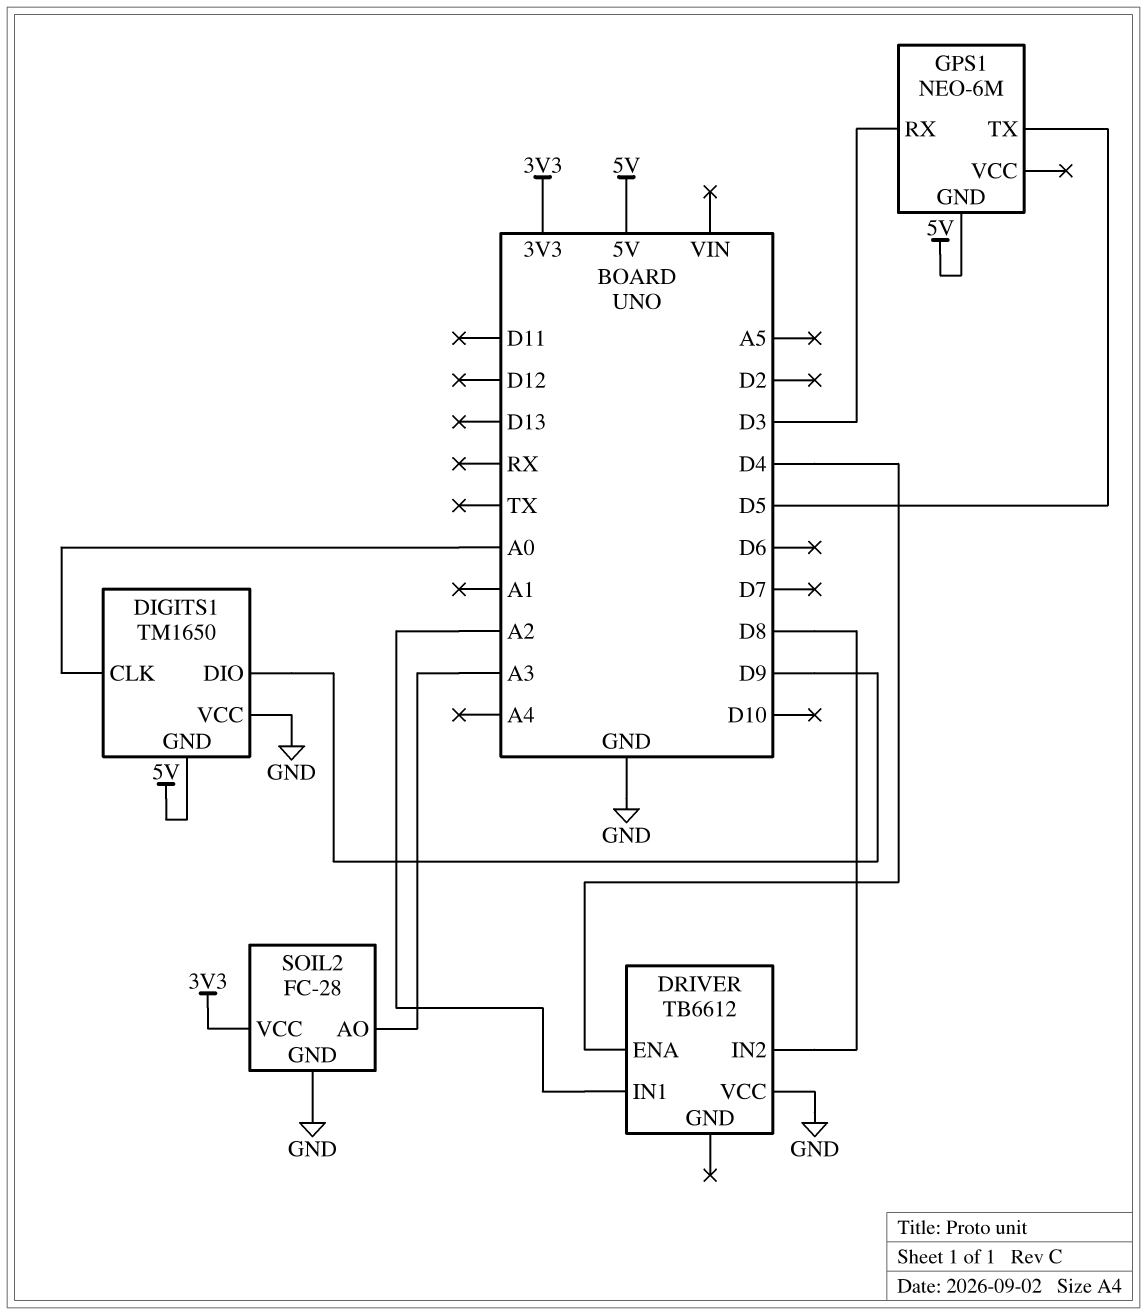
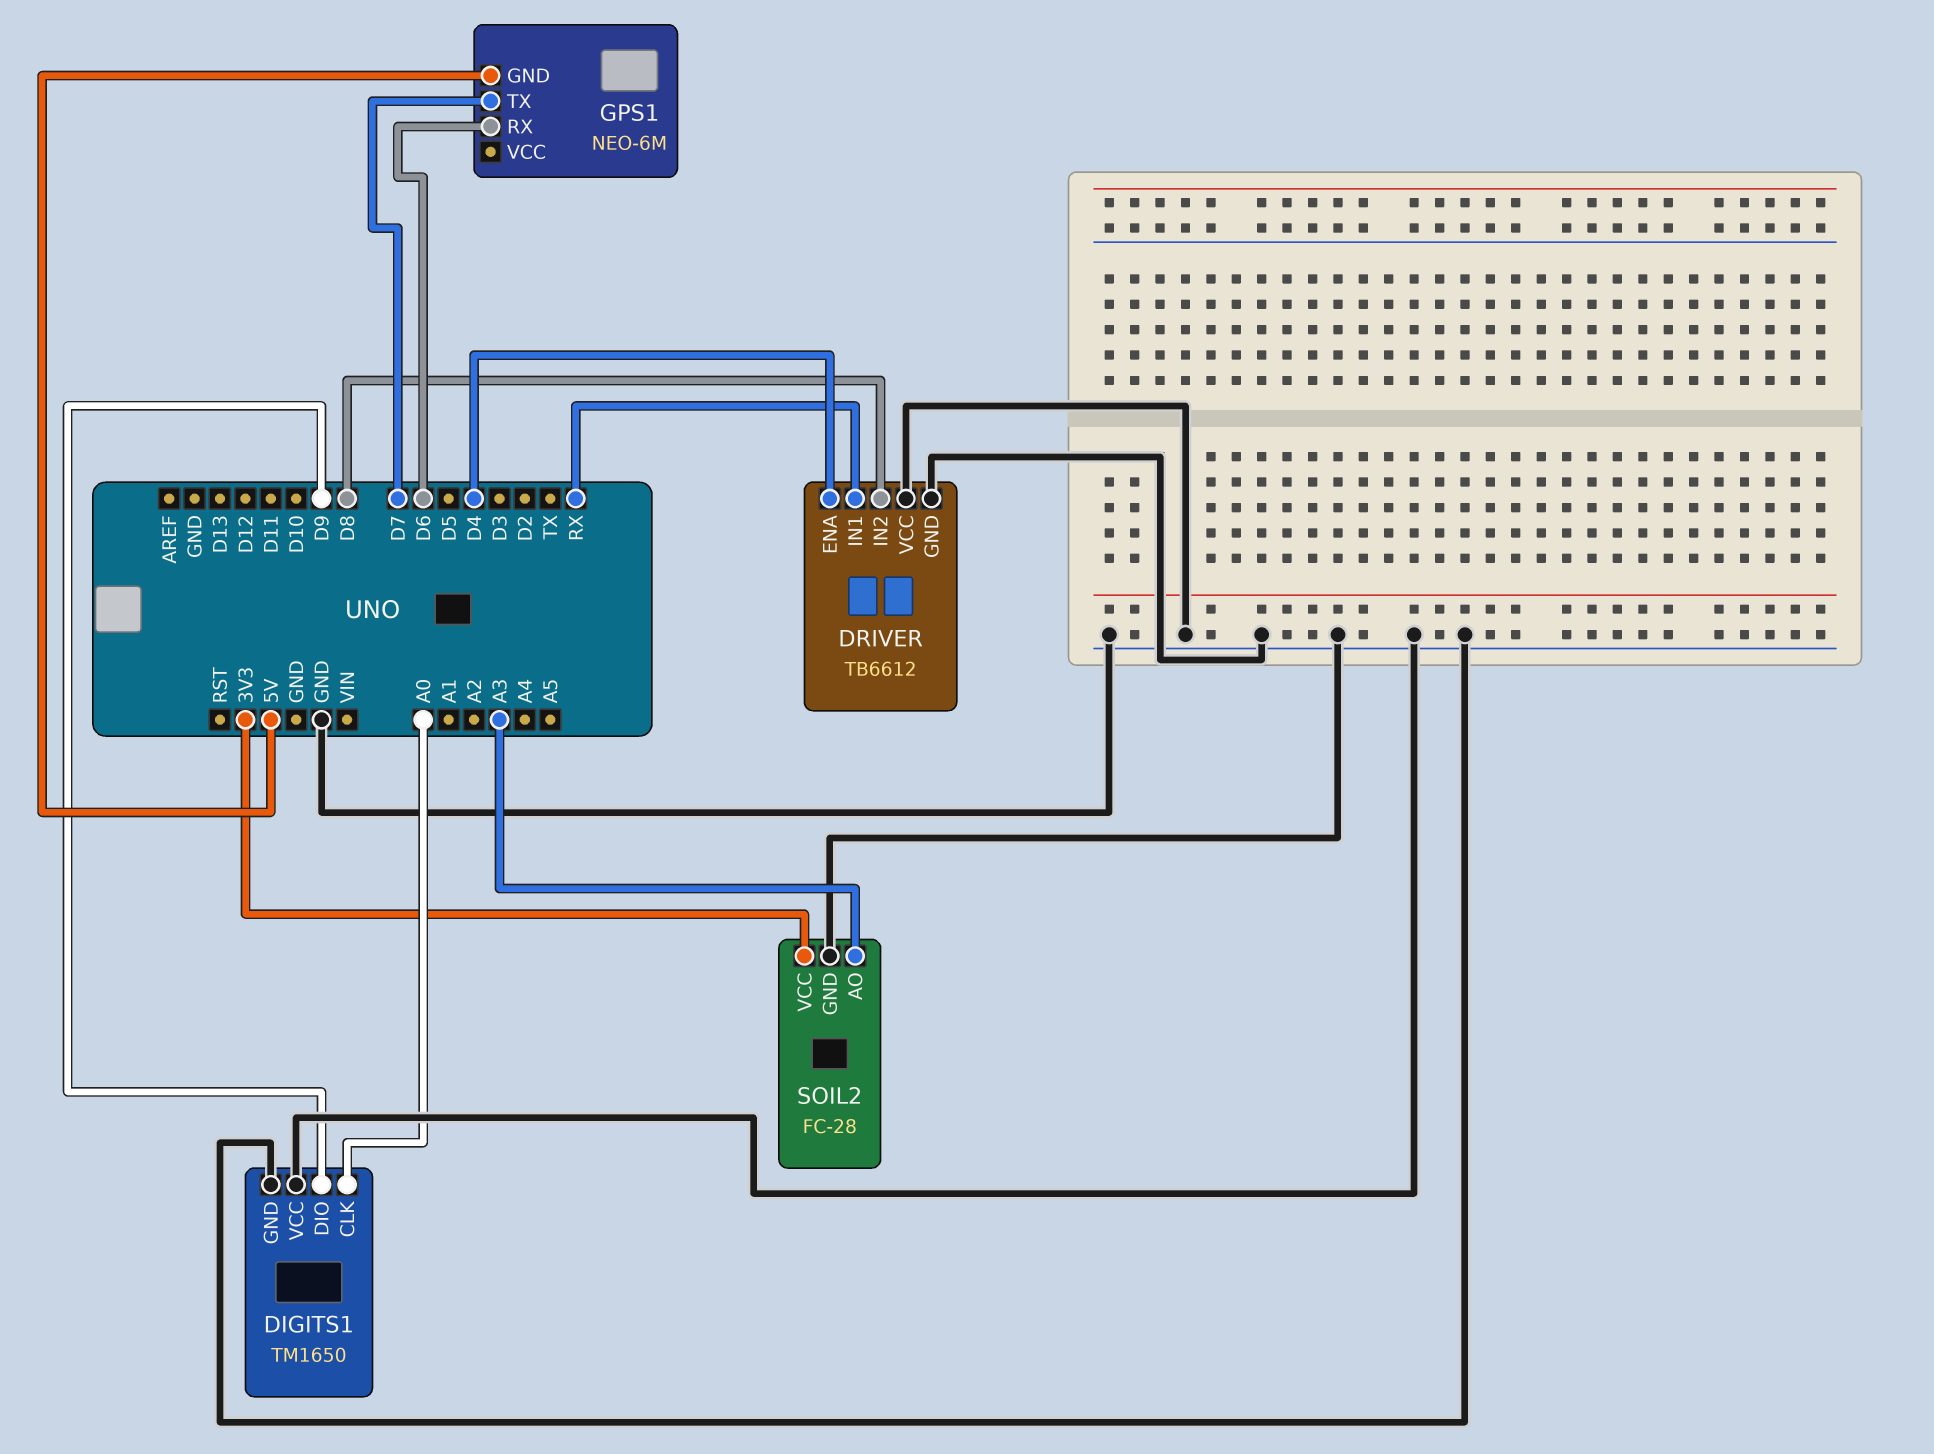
DIGITS1 pin GND: 5V -> GND
DRIVER pin GND: none -> GND
DRIVER pin IN1: A2 -> RX
GPS1 pin RX: D3 -> D6
GPS1 pin TX: D5 -> D7

